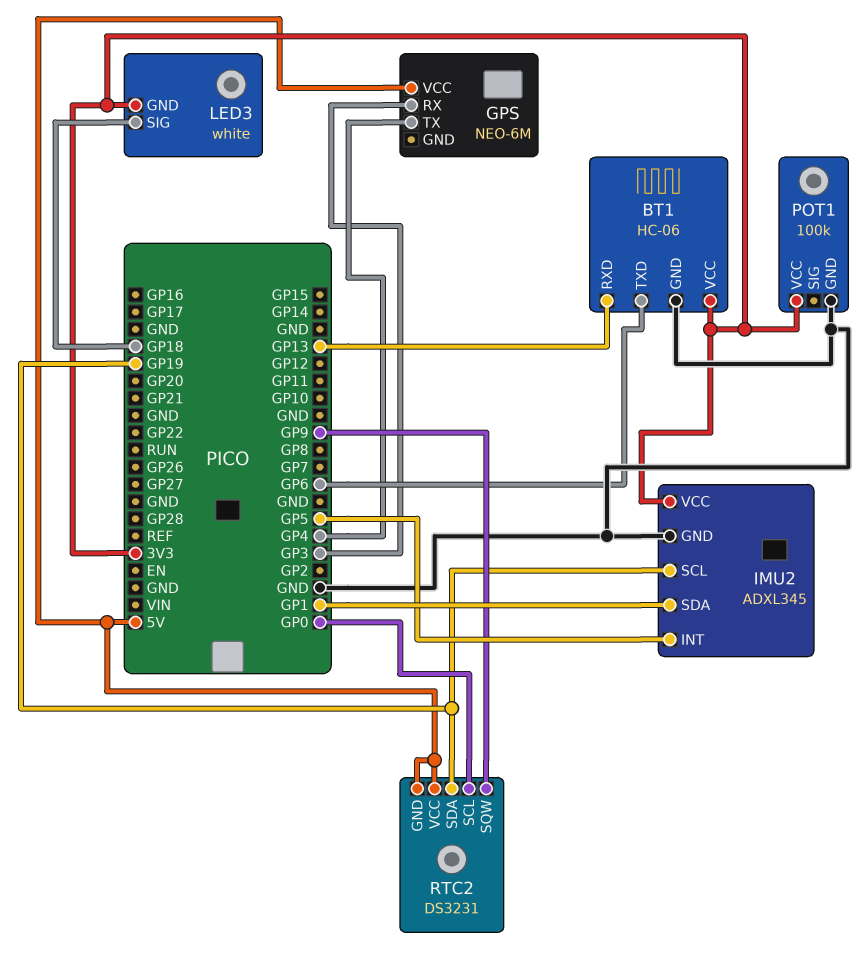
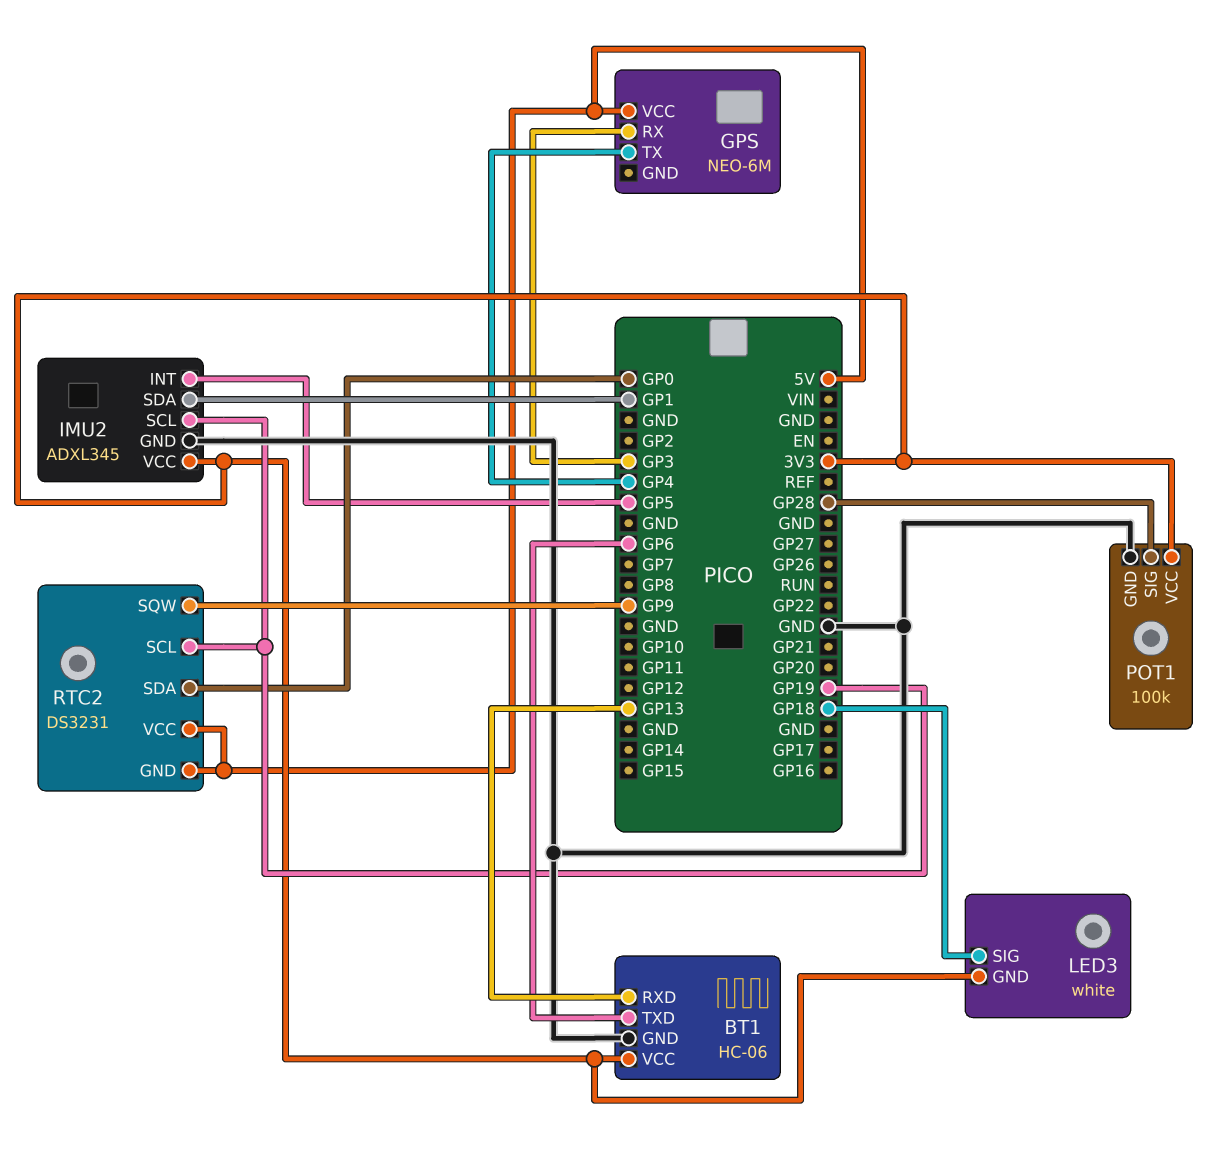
POT1 pin SIG: none -> GP28
RTC2 pin SCL: GP0 -> GP19
RTC2 pin SDA: GP19 -> GP0

